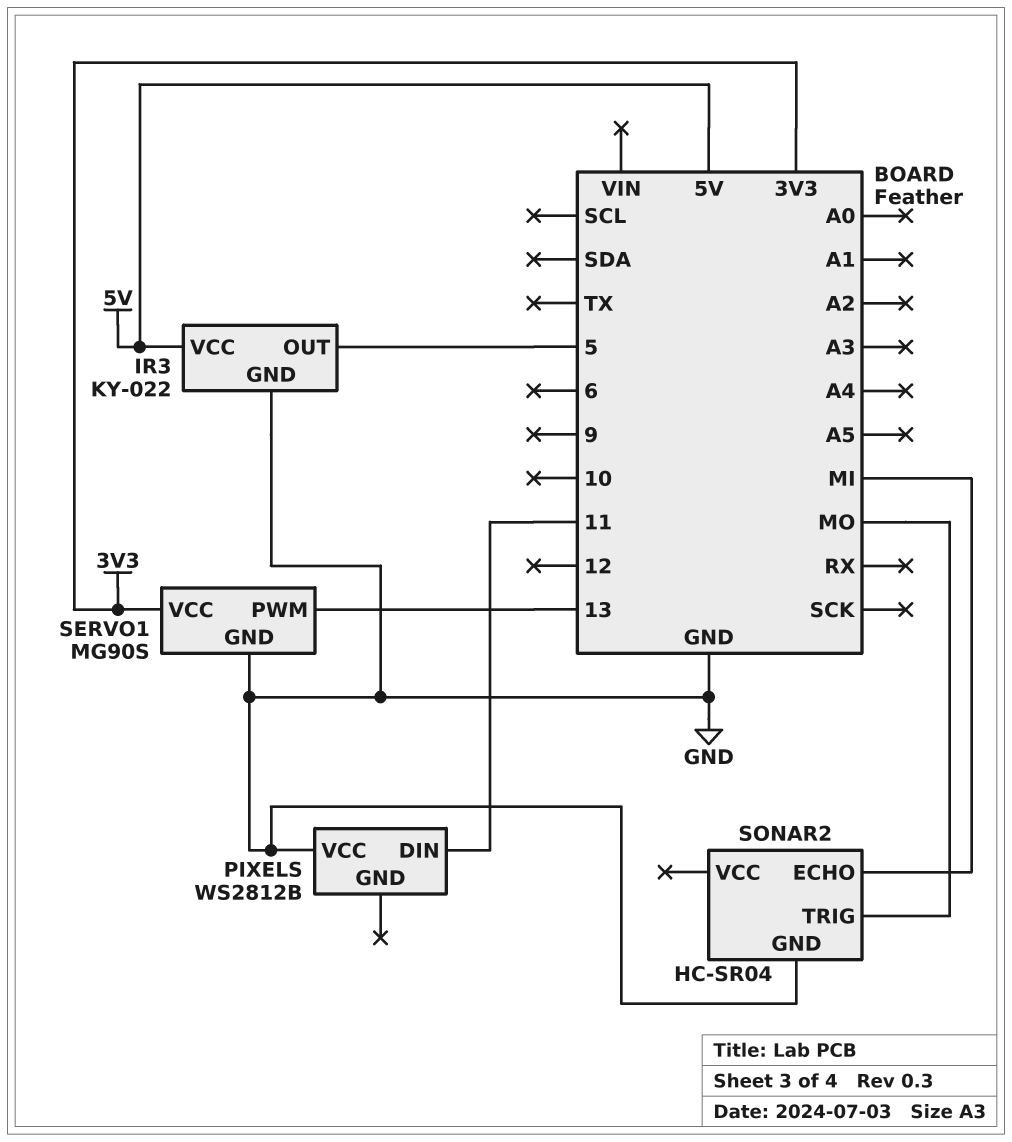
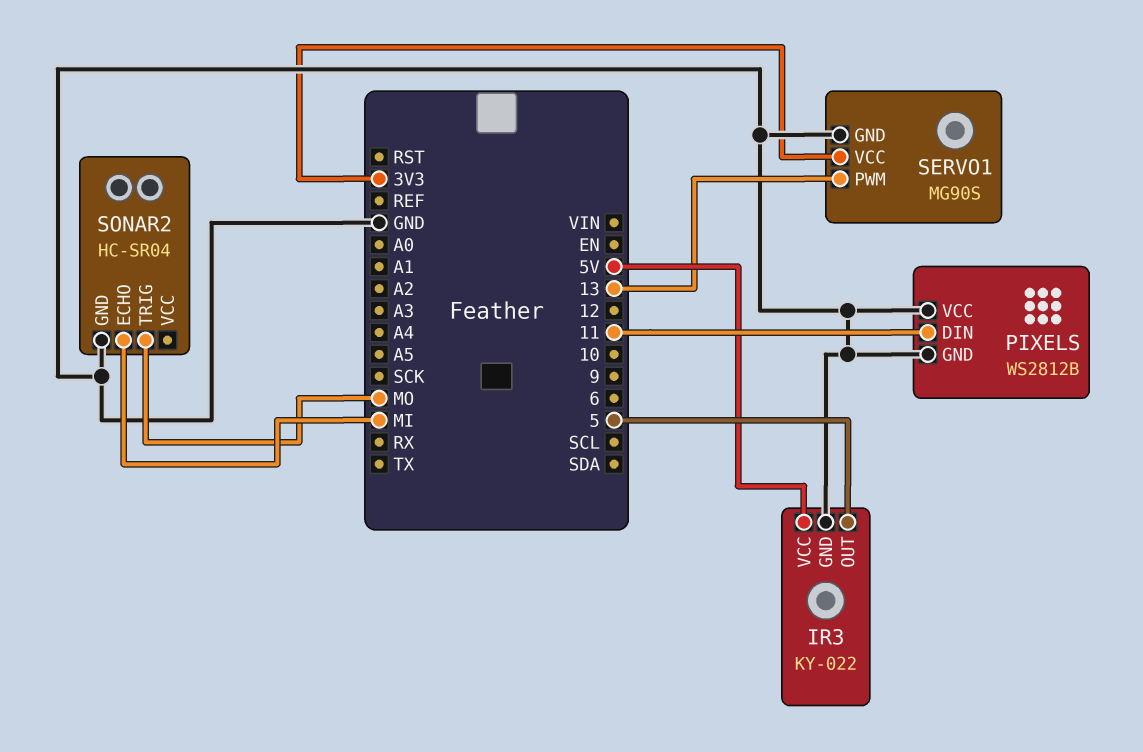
PIXELS pin GND: none -> GND

